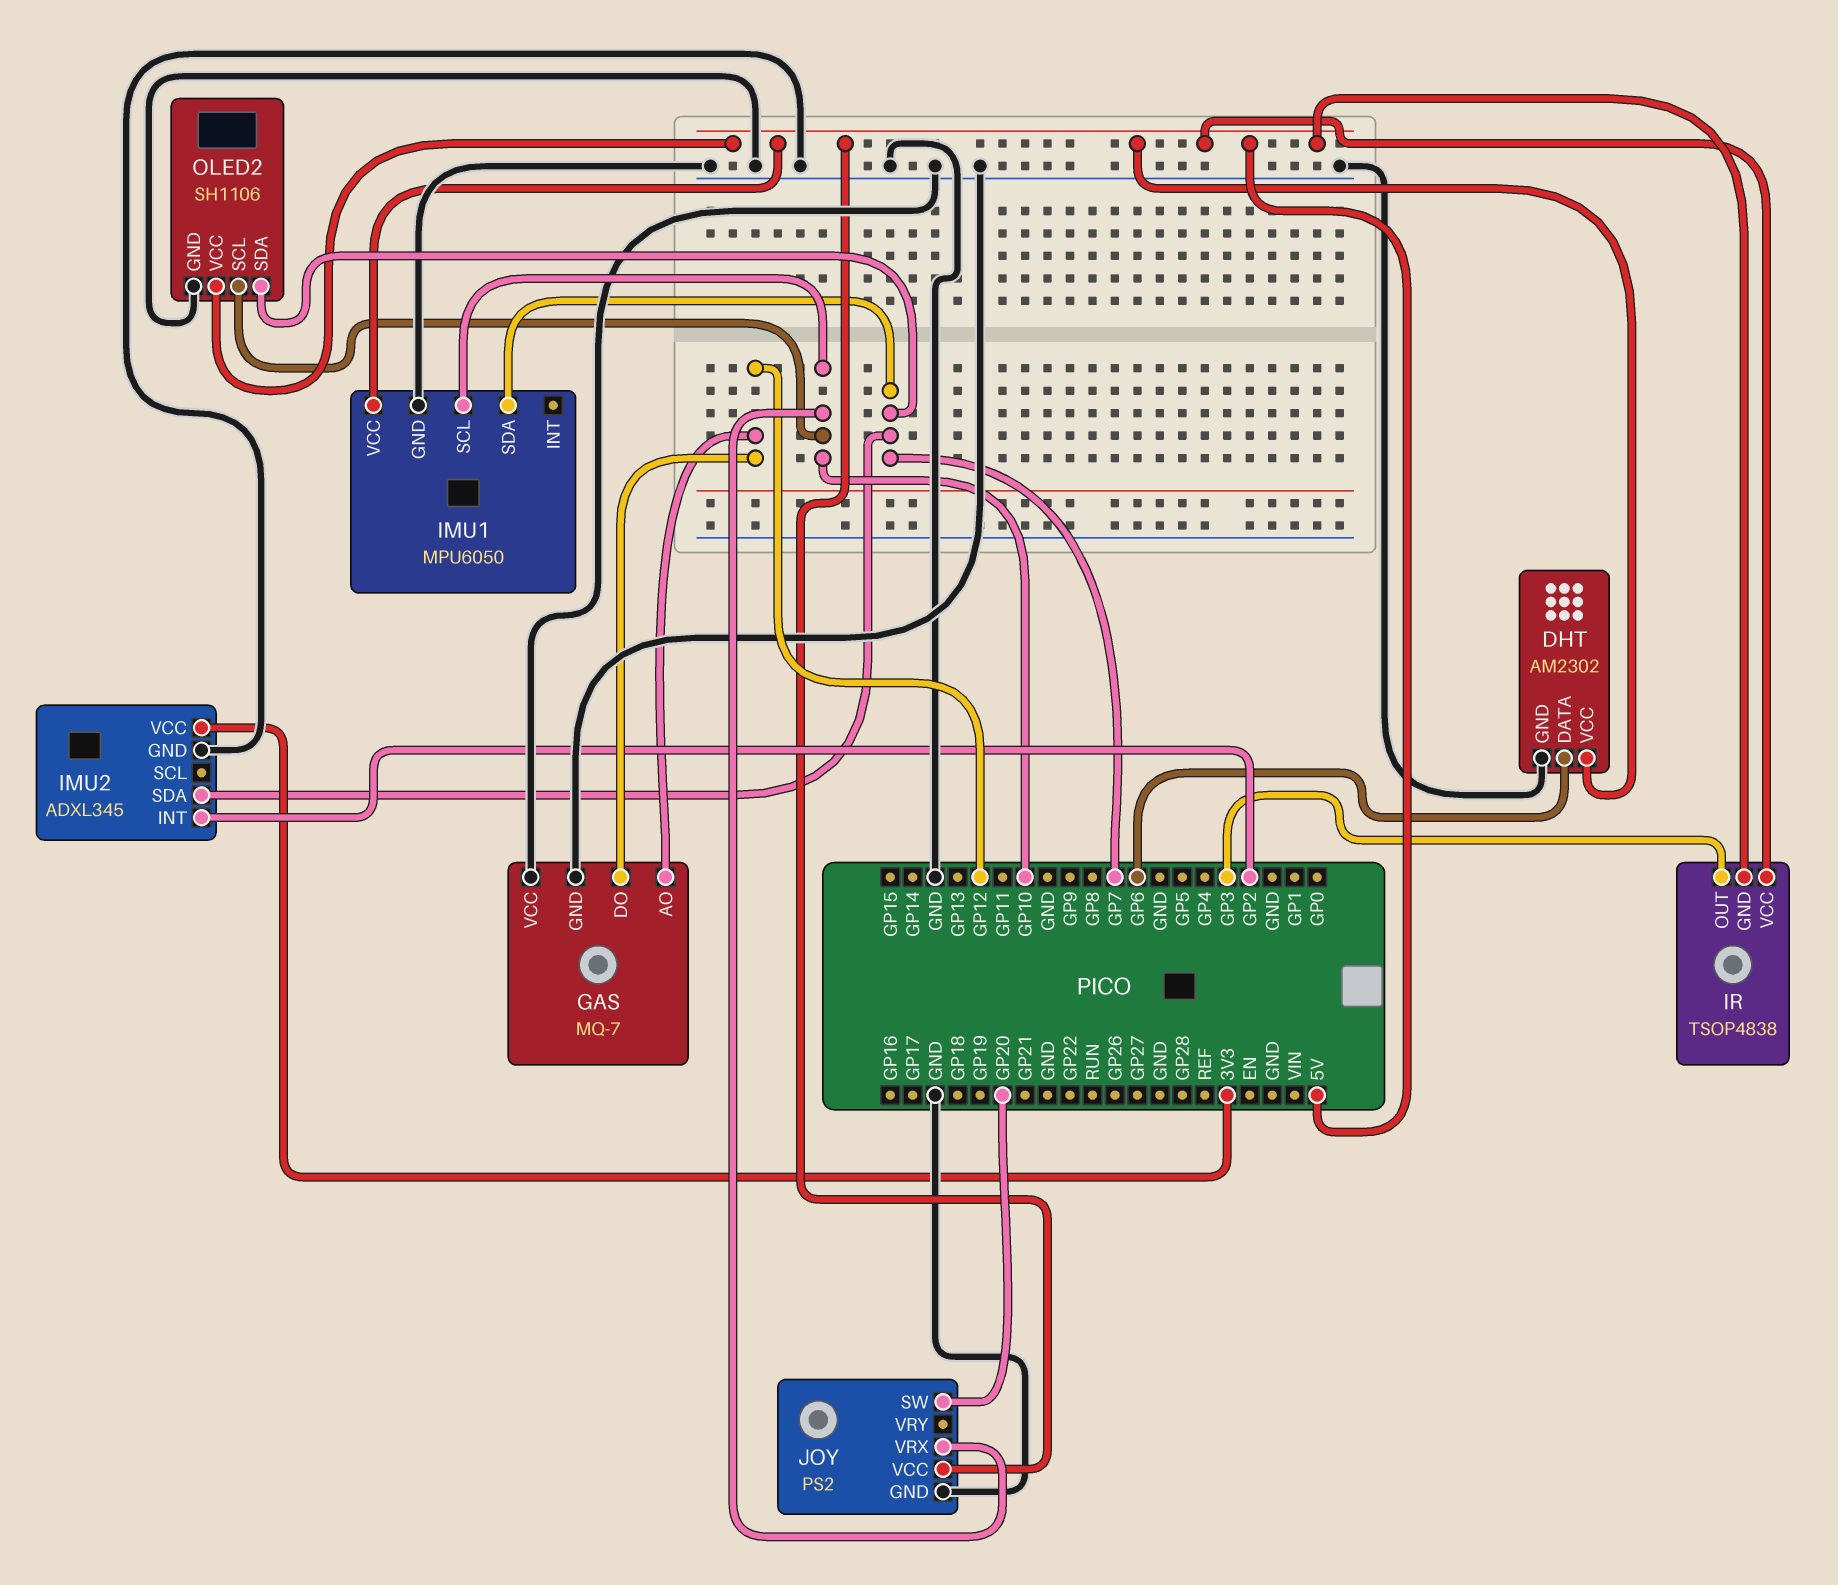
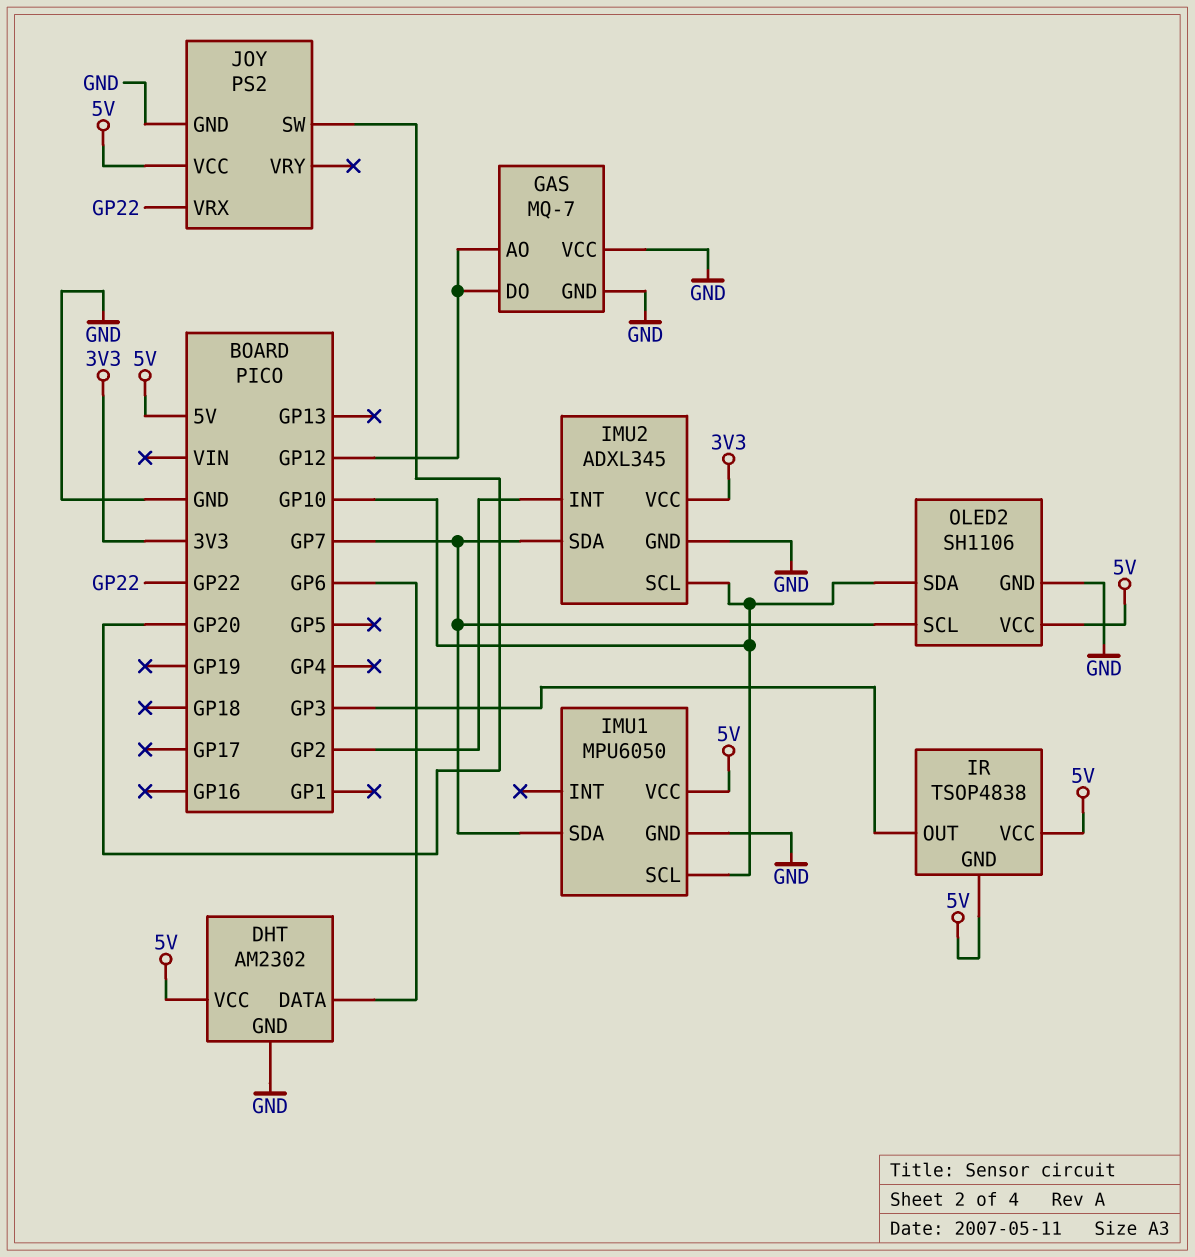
IMU2 pin SCL: none -> GP10
JOY pin VRX: GP10 -> GP22
OLED2 pin SCL: GP10 -> GP7
OLED2 pin SDA: GP7 -> GP10

